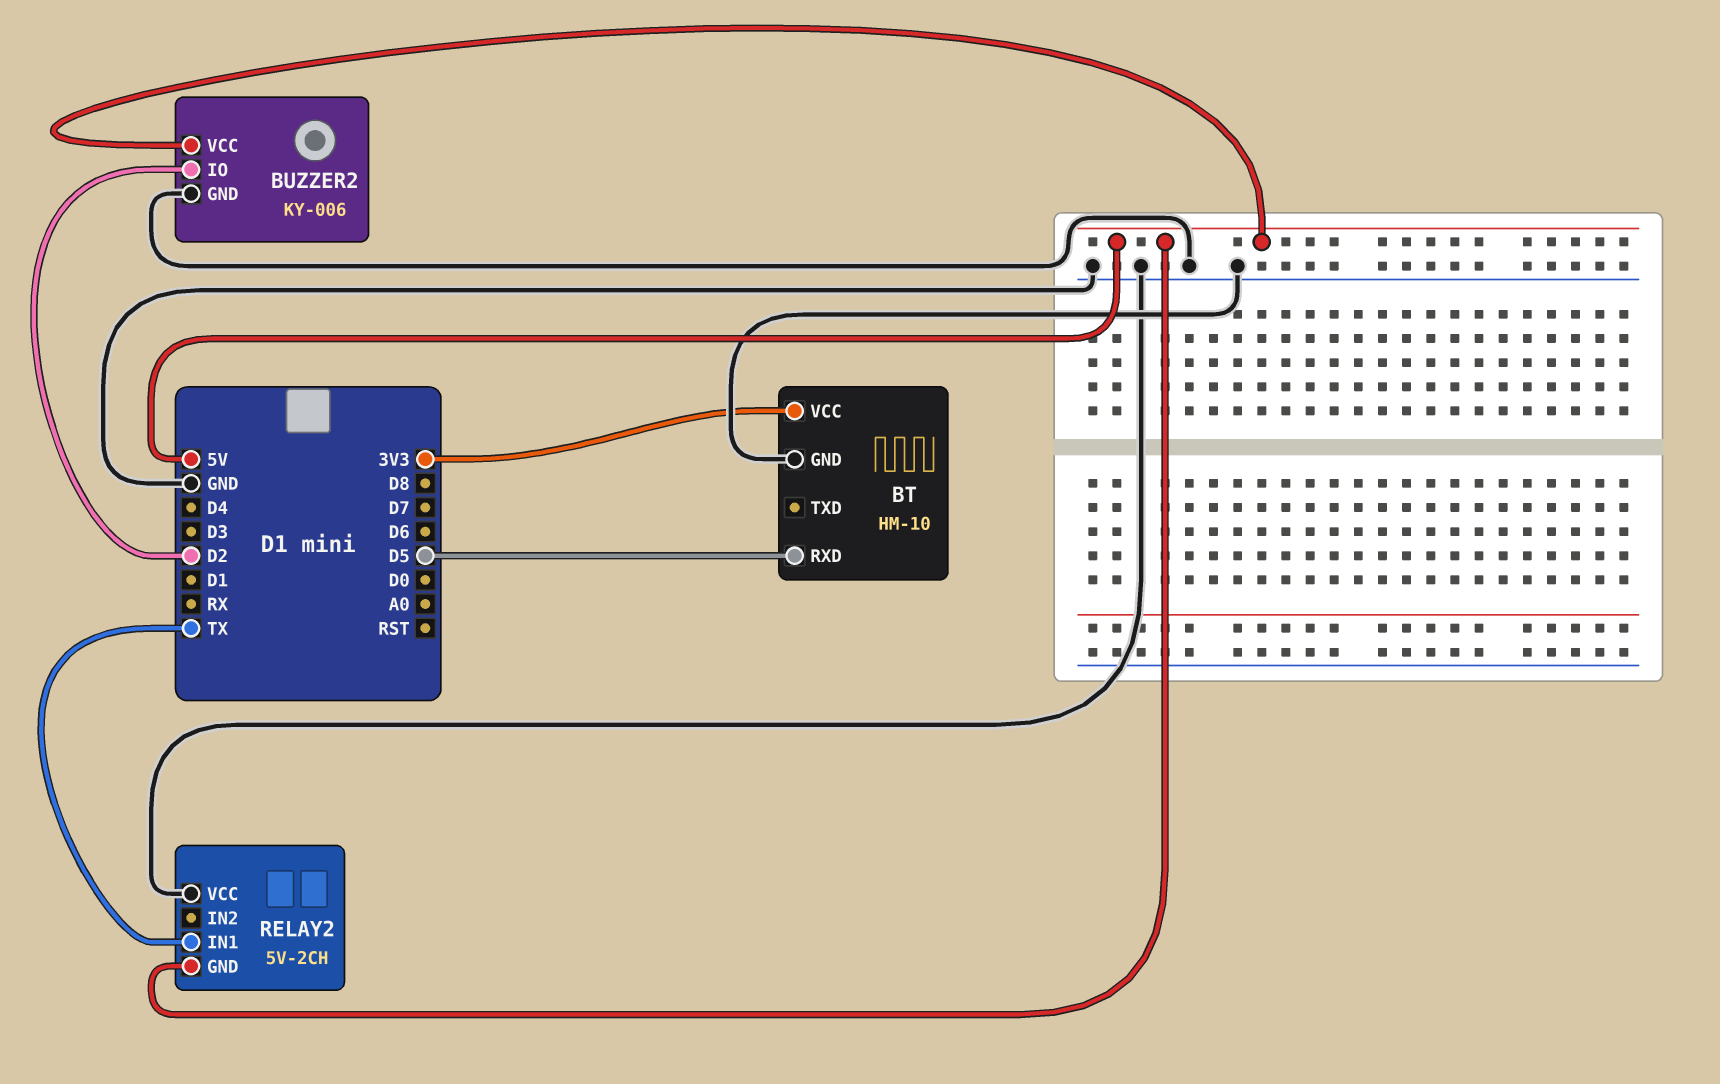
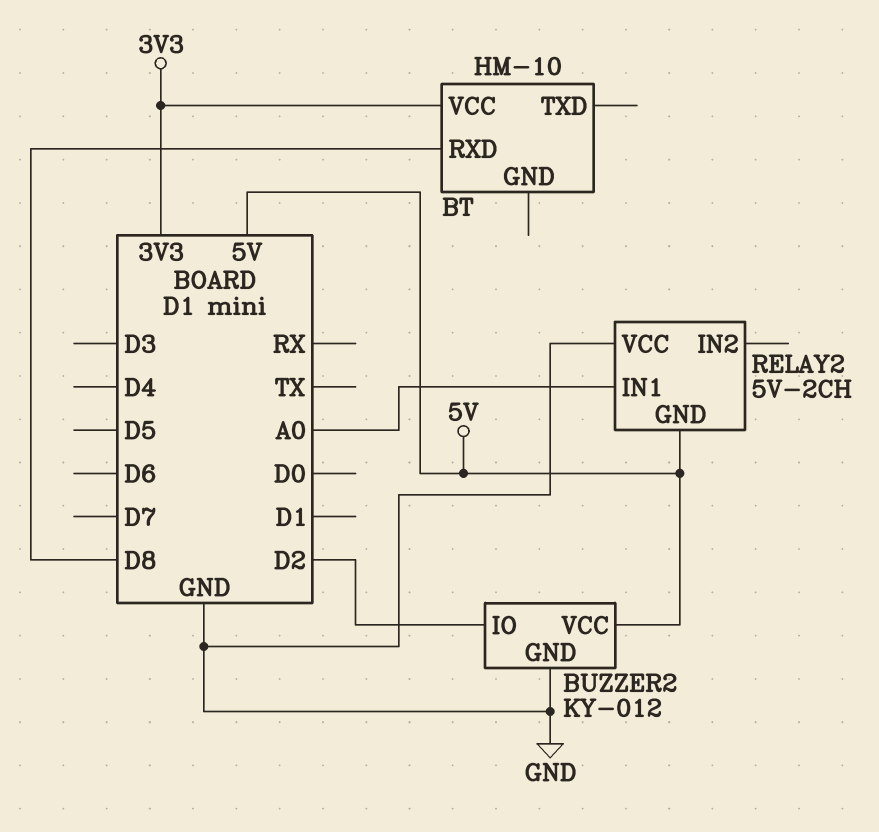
BT pin GND: GND -> none
BT pin RXD: D5 -> D8
BUZZER2: KY-006 -> KY-012
RELAY2 pin IN1: TX -> A0

